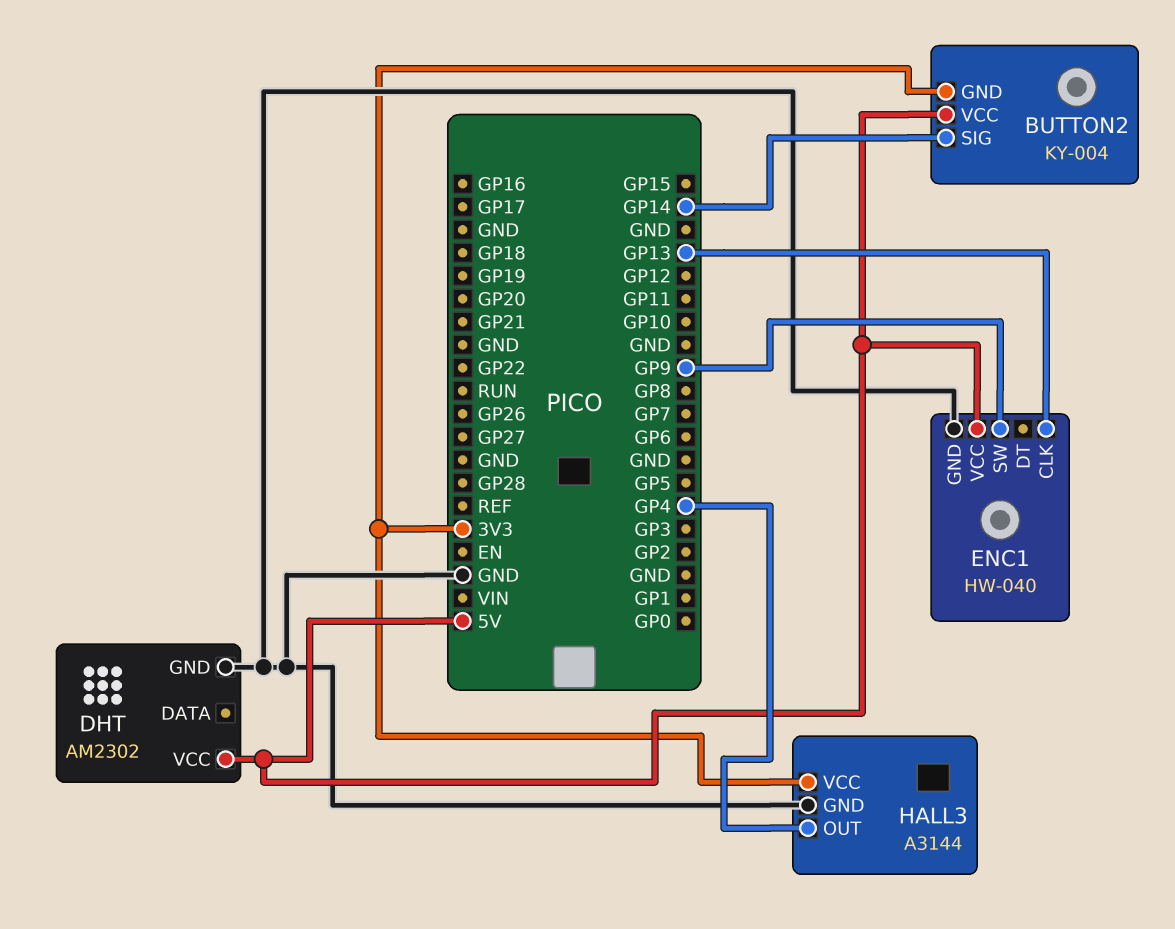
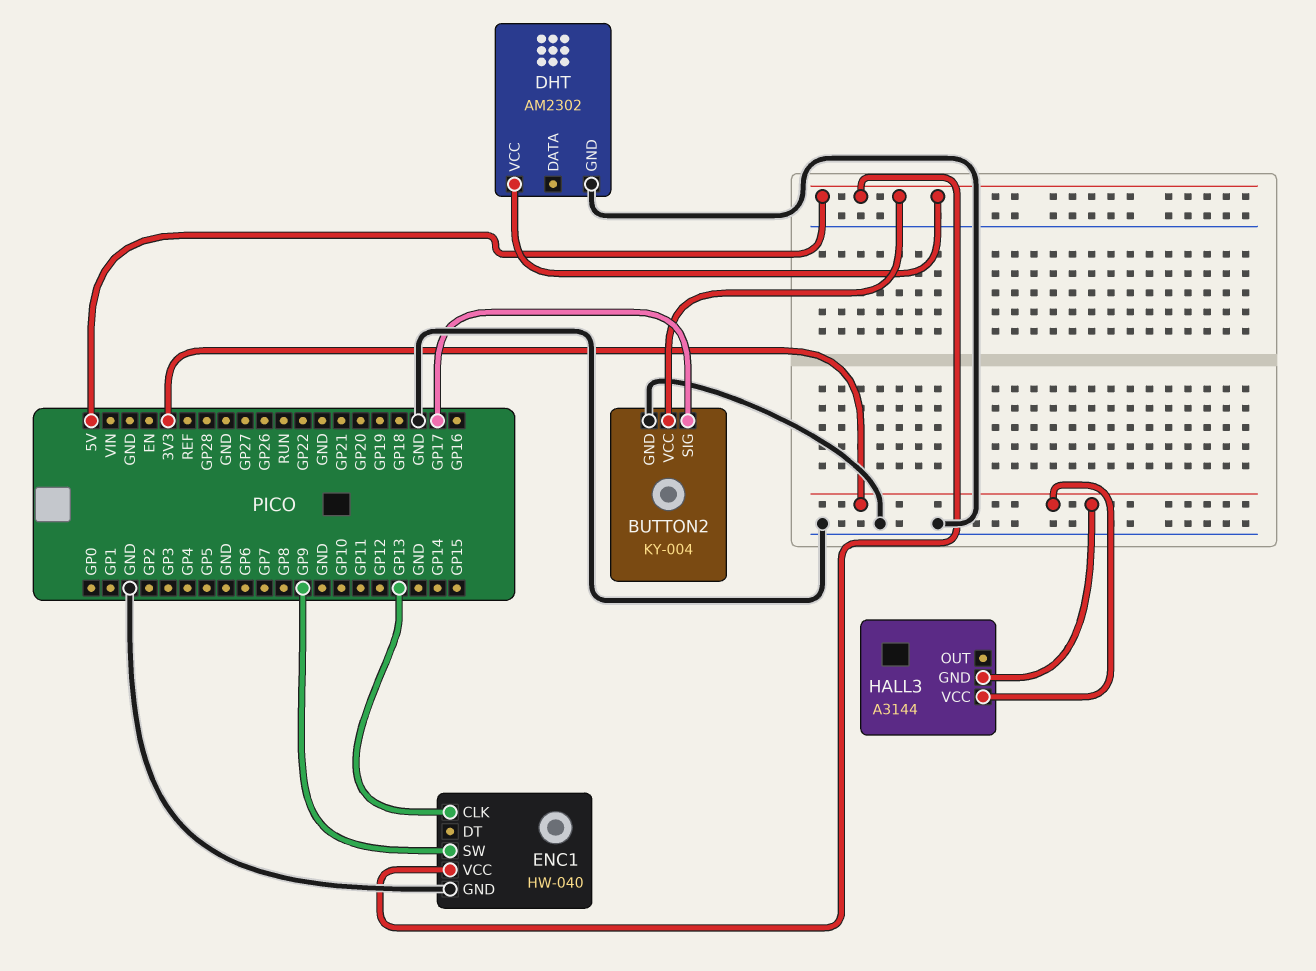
BUTTON2 pin GND: 3V3 -> GND
BUTTON2 pin SIG: GP14 -> GP17
HALL3 pin GND: GND -> 3V3
HALL3 pin OUT: GP4 -> none

